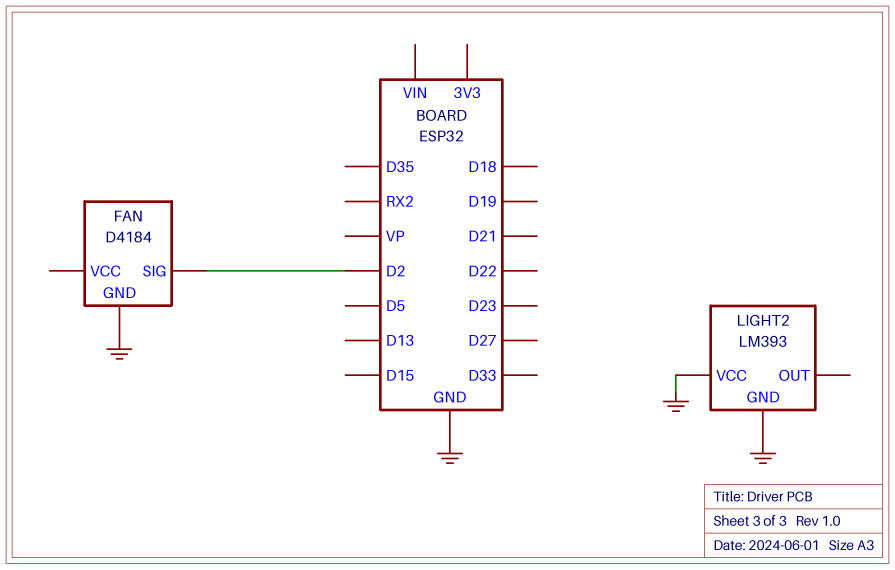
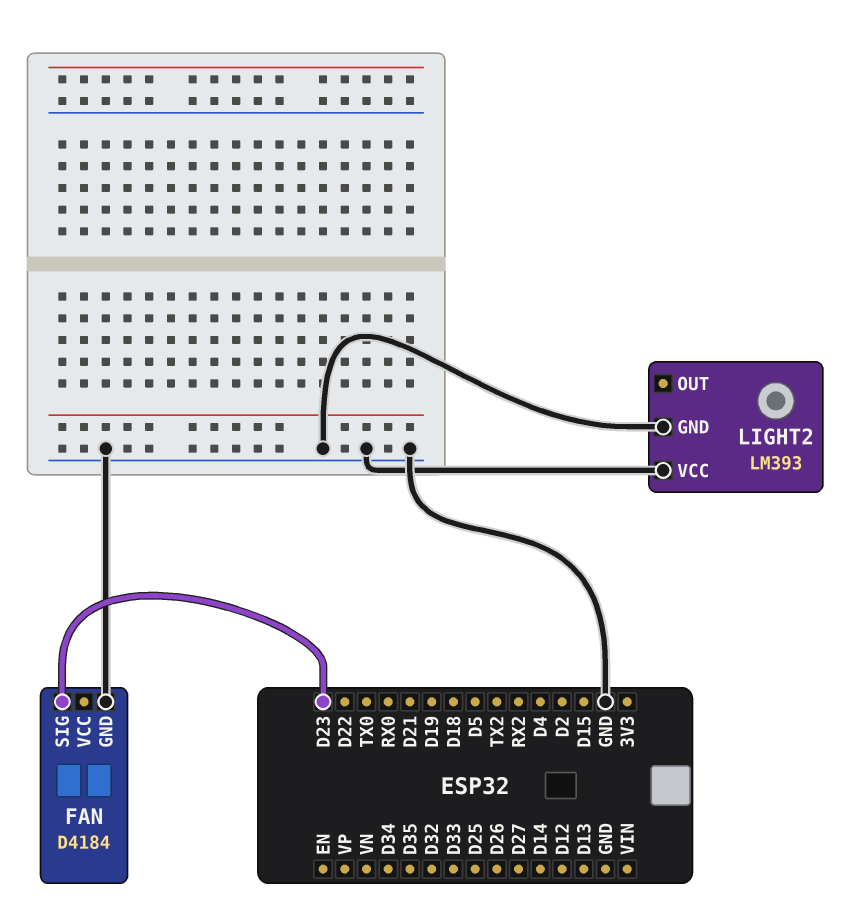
FAN pin SIG: D2 -> D23

